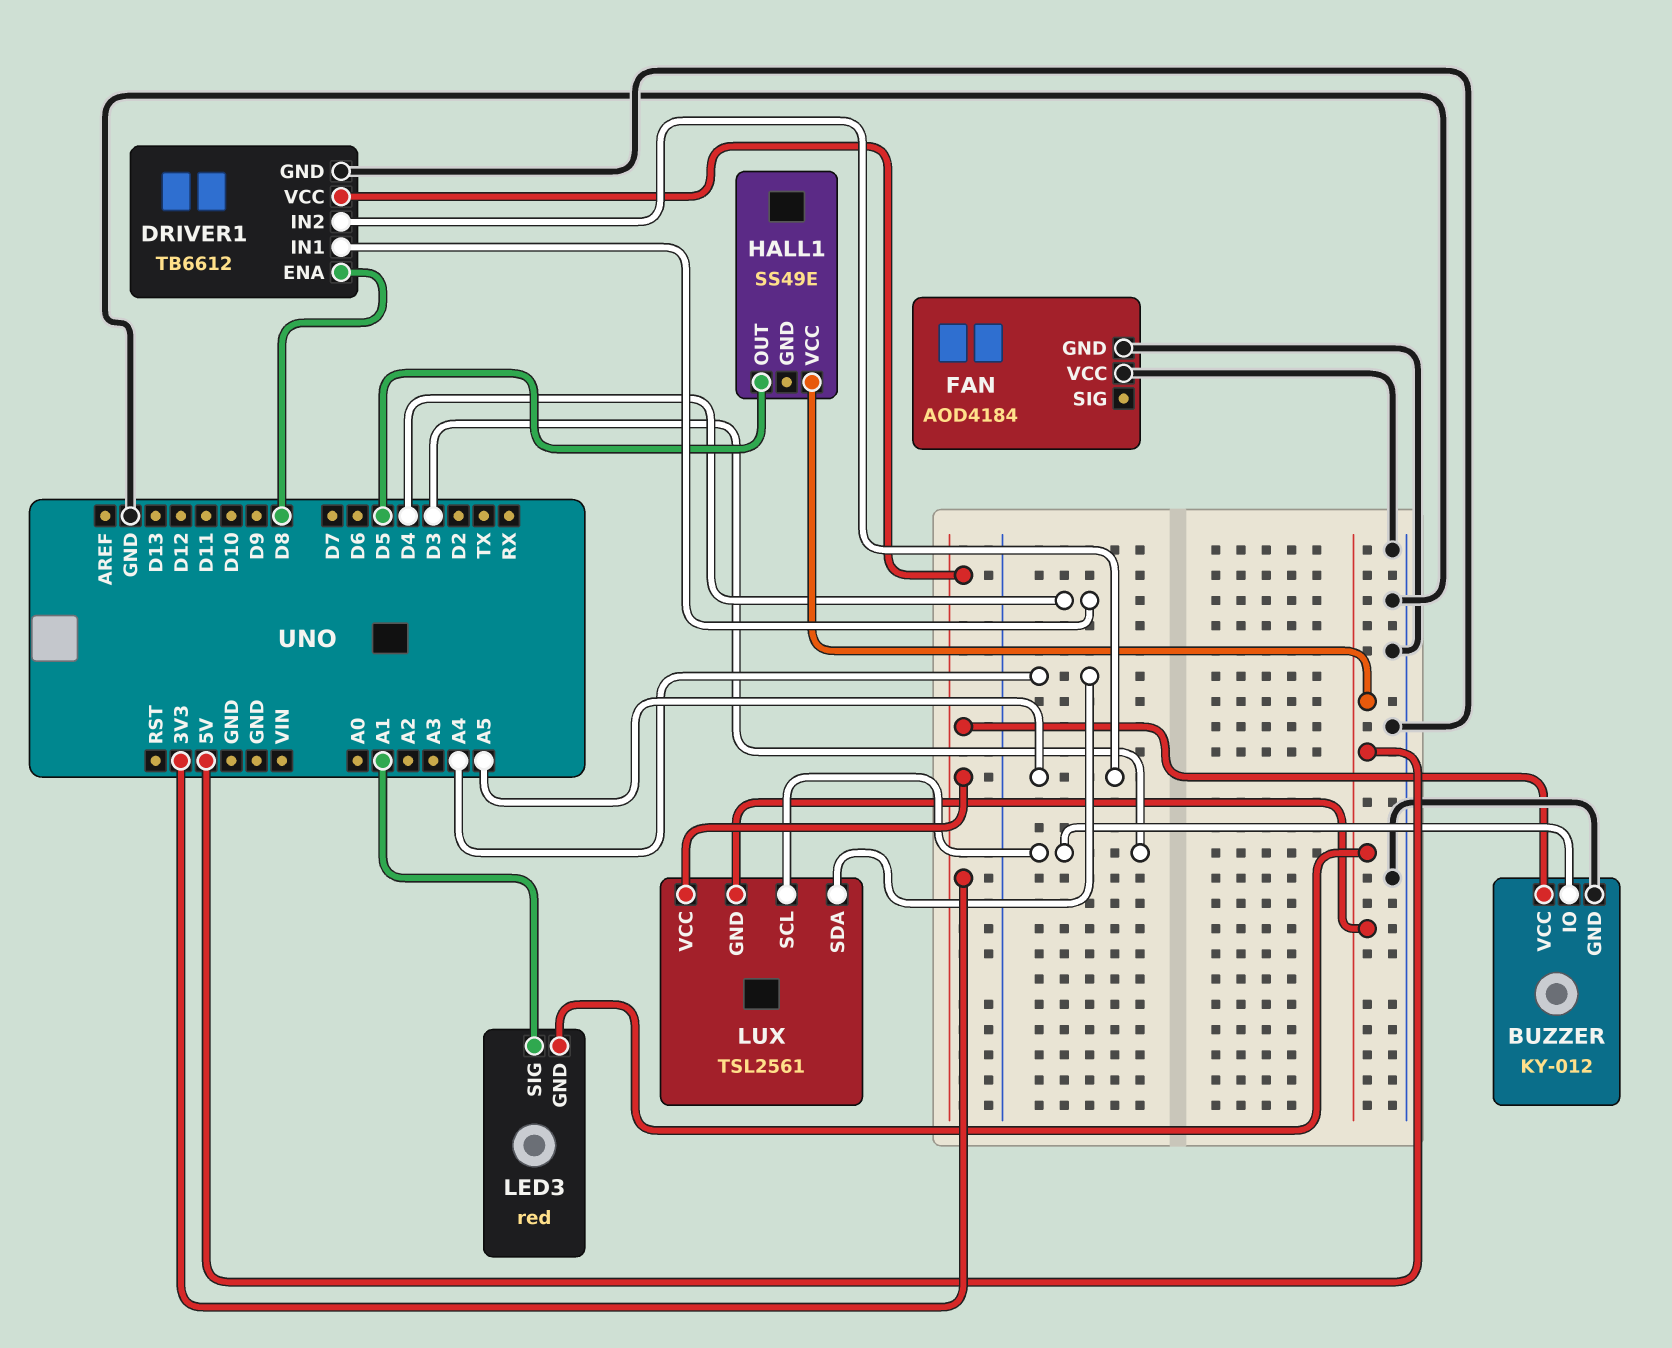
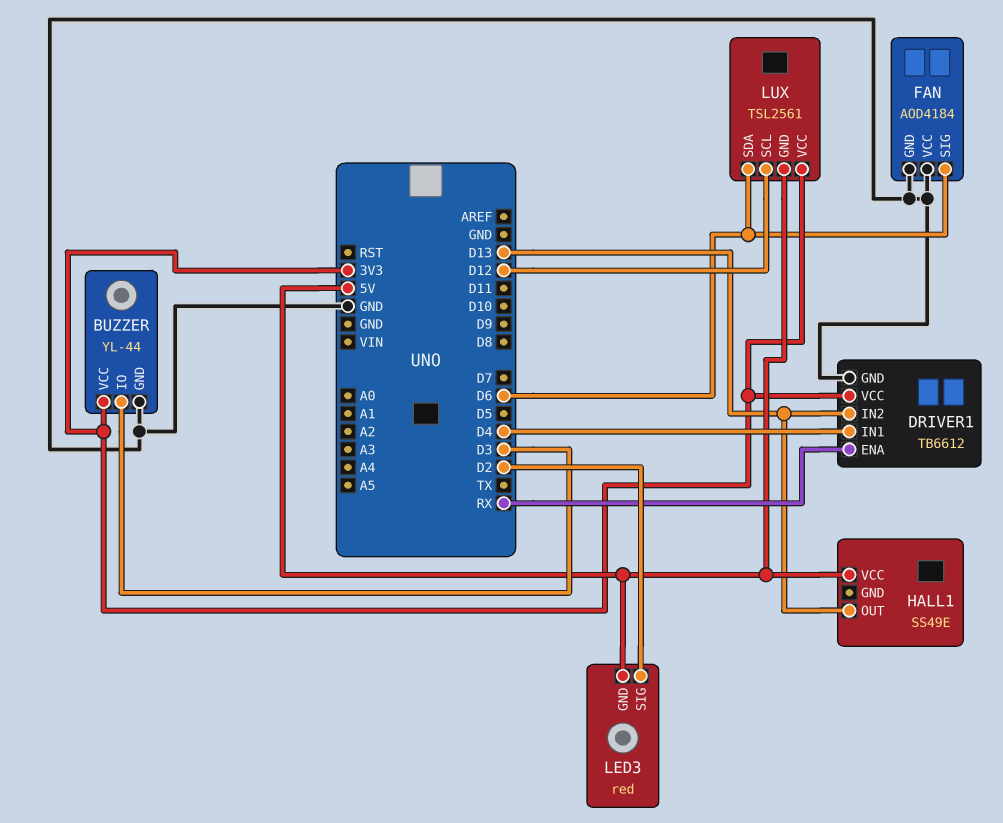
BUZZER: KY-012 -> YL-44
DRIVER1 pin ENA: D8 -> RX
DRIVER1 pin IN2: A5 -> D13
FAN pin SIG: none -> D6
HALL1 pin OUT: D5 -> D13
LED3 pin SIG: A1 -> D2
LUX pin SCL: D3 -> D12
LUX pin SDA: A4 -> D6

